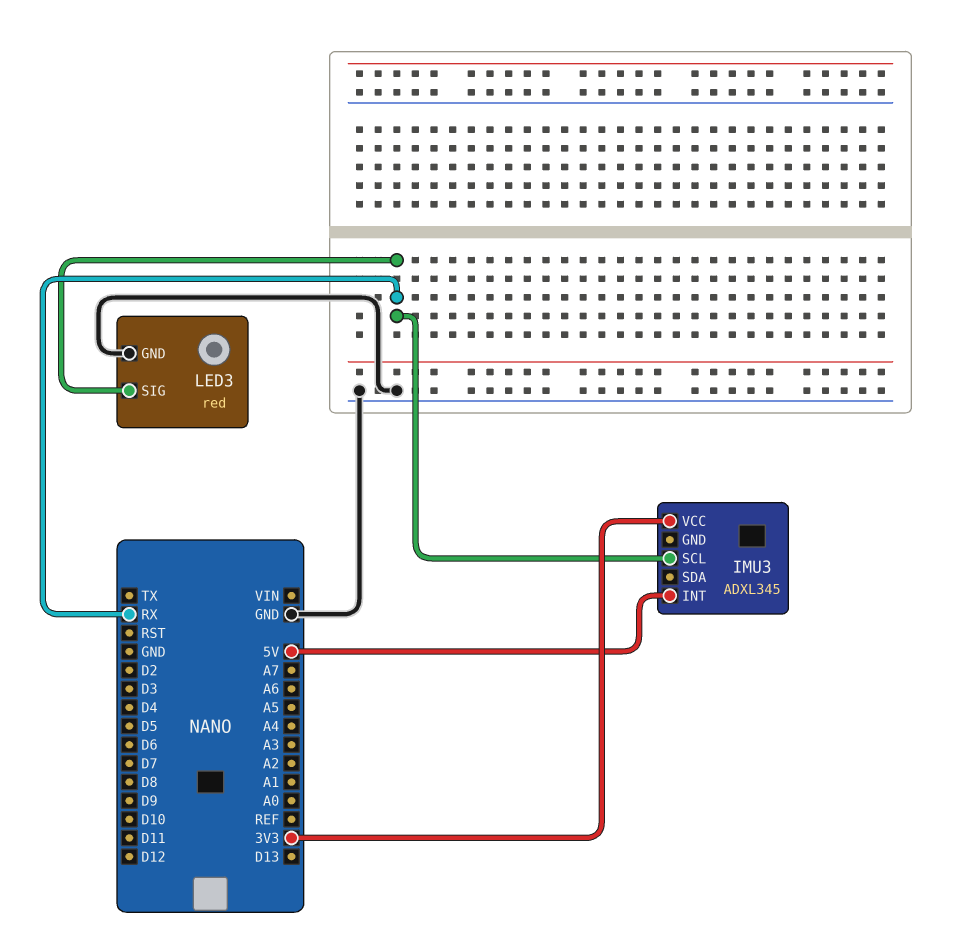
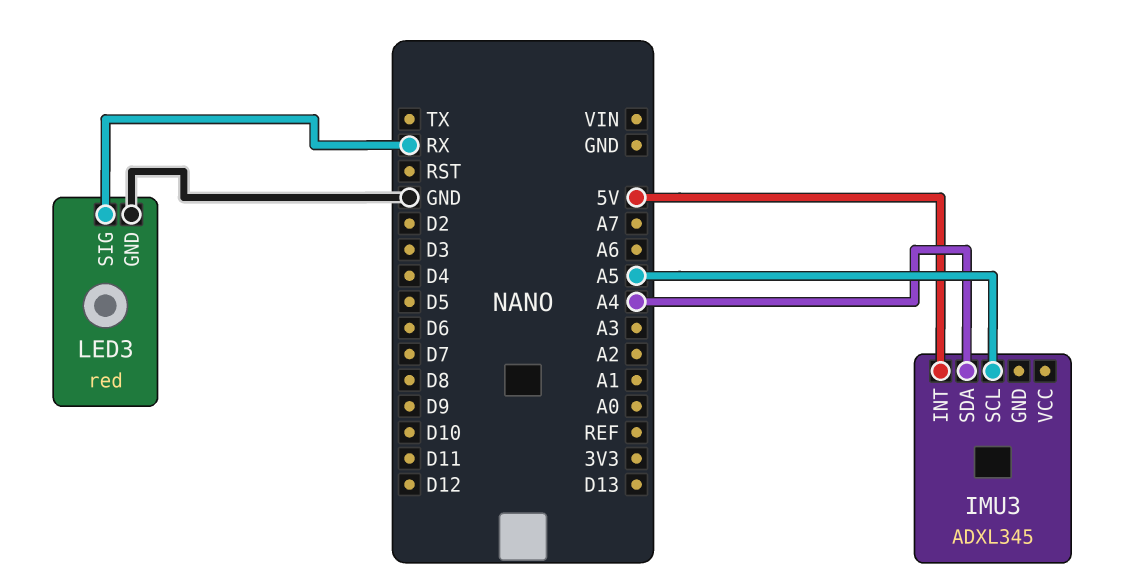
IMU3 pin SCL: RX -> A5
IMU3 pin SDA: none -> A4
IMU3 pin VCC: 3V3 -> none

